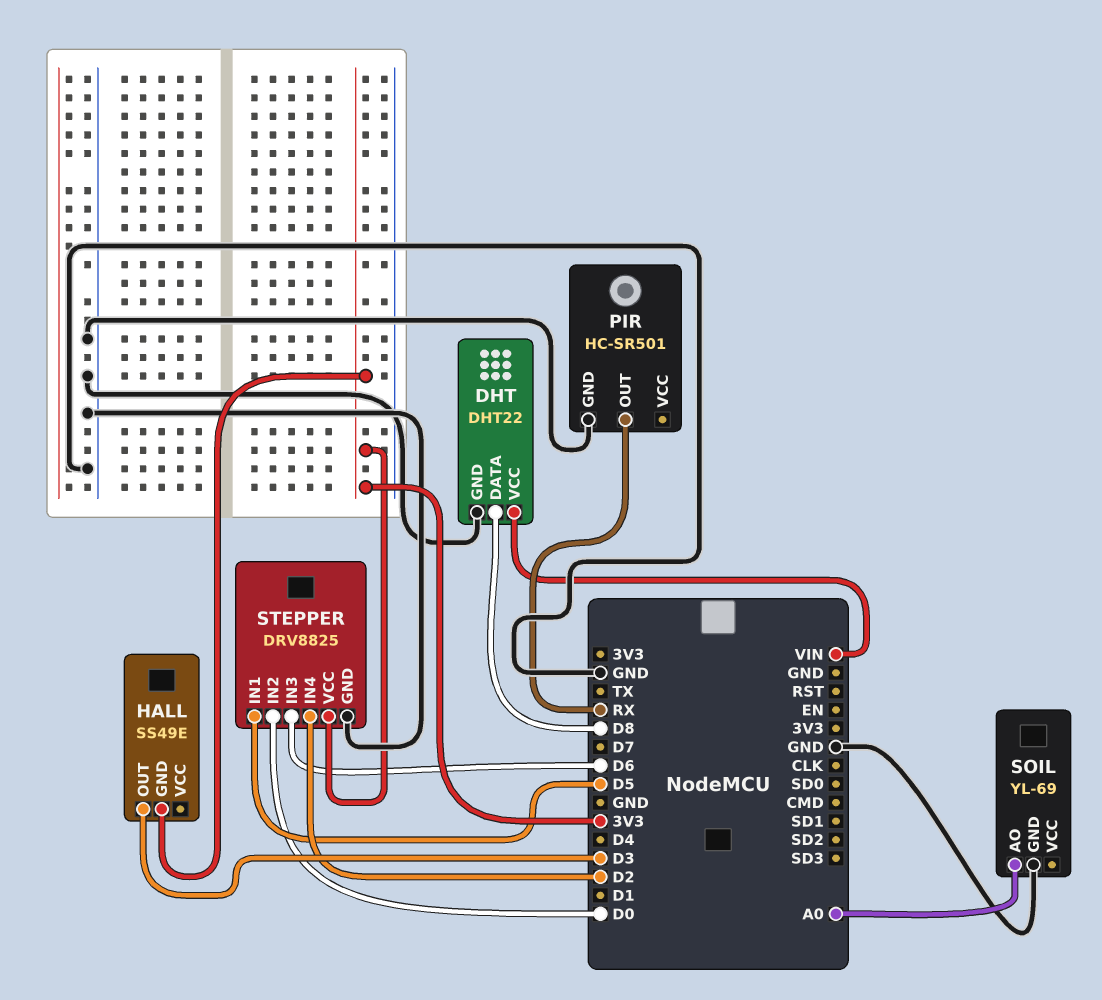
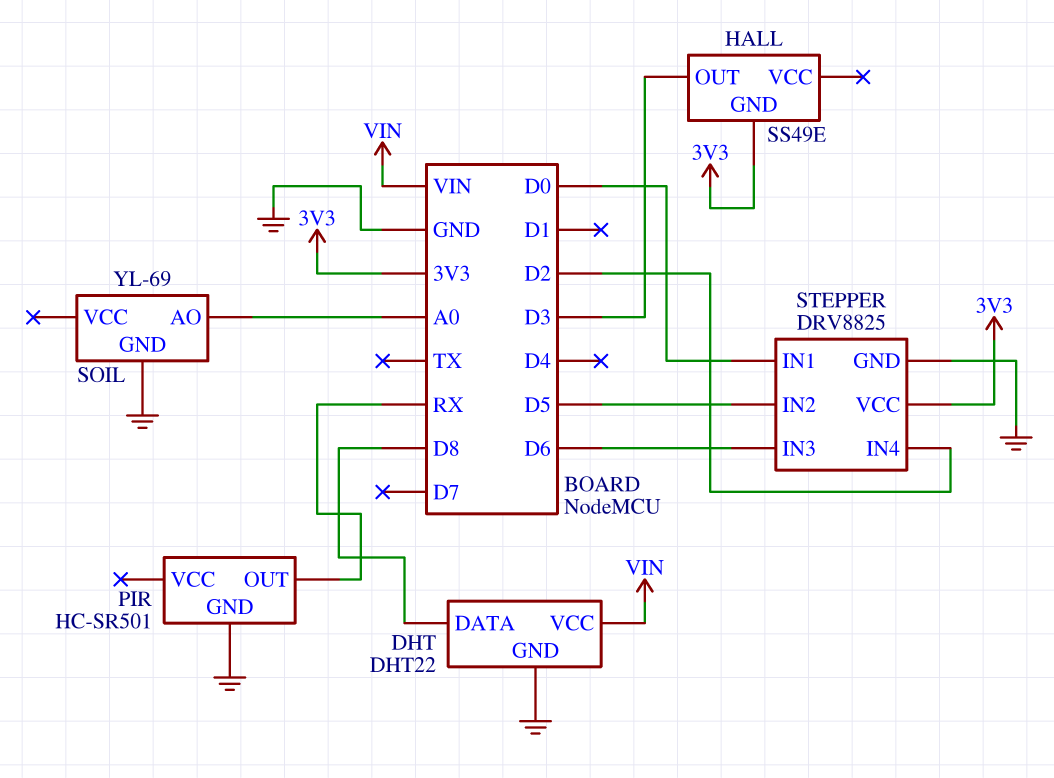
STEPPER pin IN1: D5 -> D0
STEPPER pin IN2: D0 -> D5

